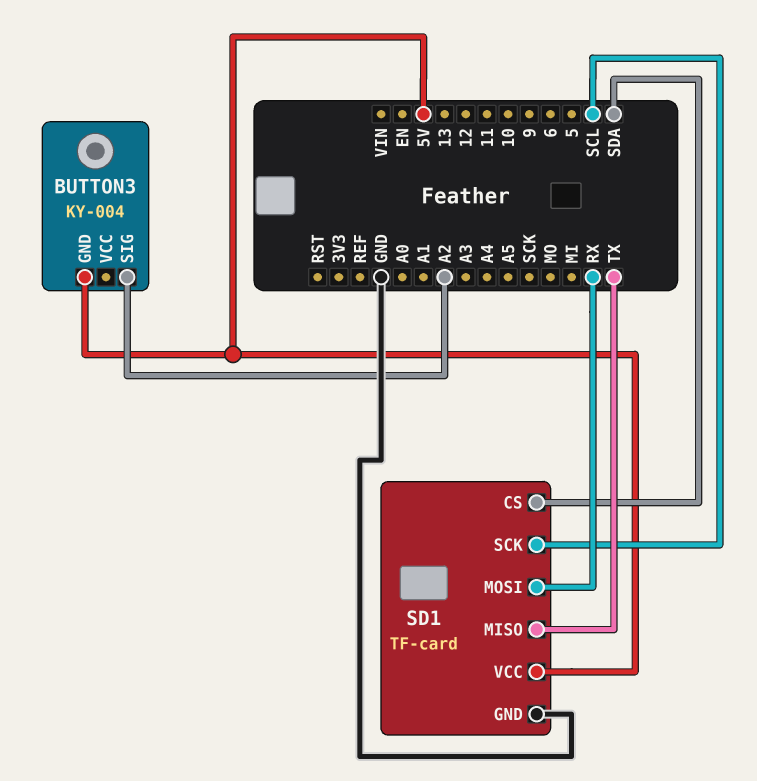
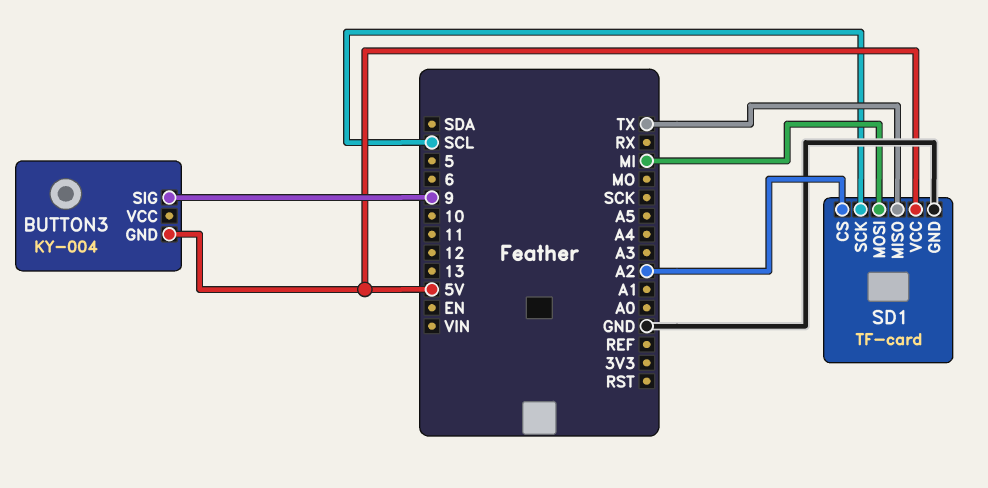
BUTTON3 pin SIG: A2 -> 9
SD1 pin CS: SDA -> A2
SD1 pin MOSI: RX -> MI

